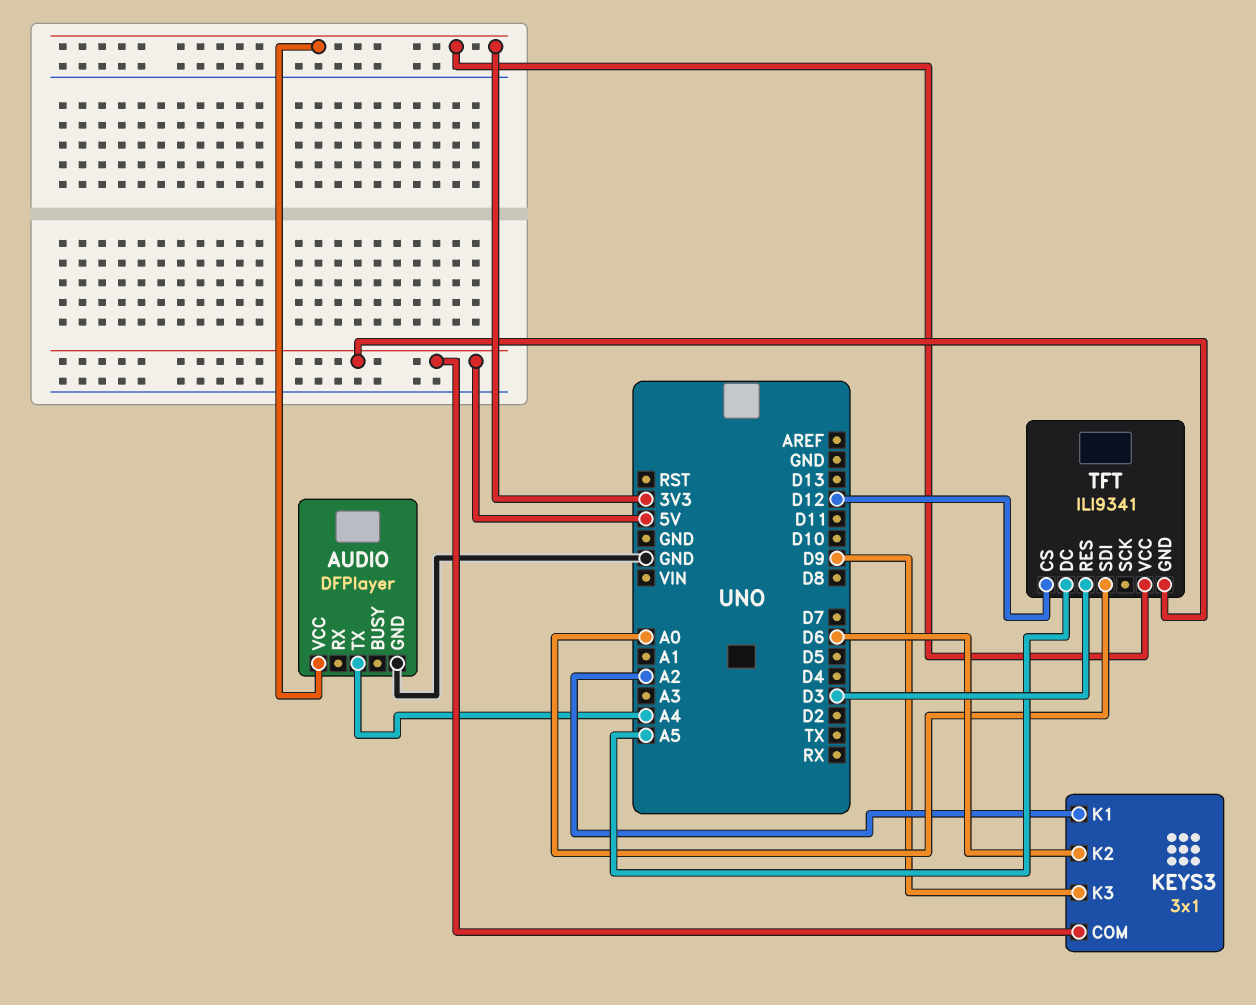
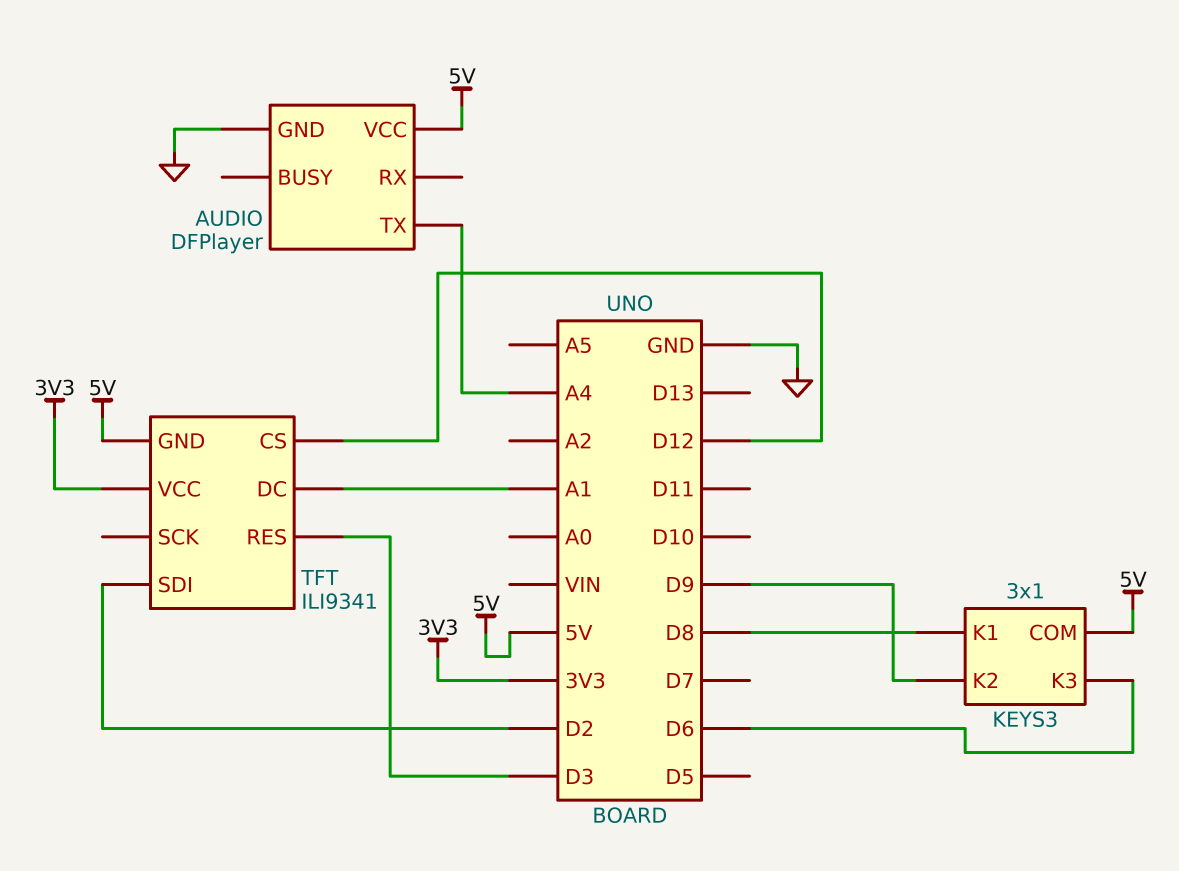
AUDIO pin VCC: 3V3 -> 5V
KEYS3 pin K1: A2 -> D8
KEYS3 pin K2: D6 -> D9
KEYS3 pin K3: D9 -> D6
TFT pin DC: A5 -> A1
TFT pin SDI: A0 -> D2

